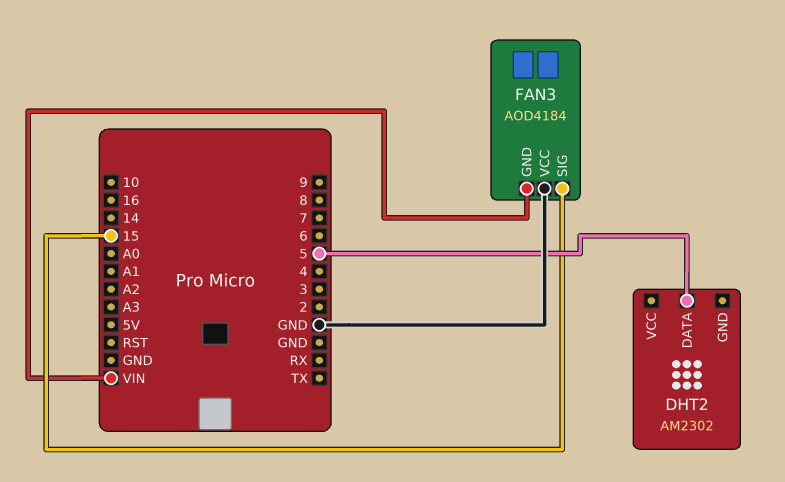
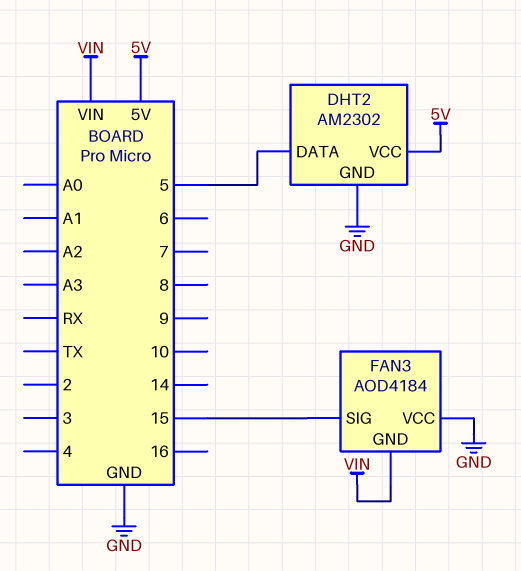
DHT2 pin GND: none -> GND
DHT2 pin VCC: none -> 5V

